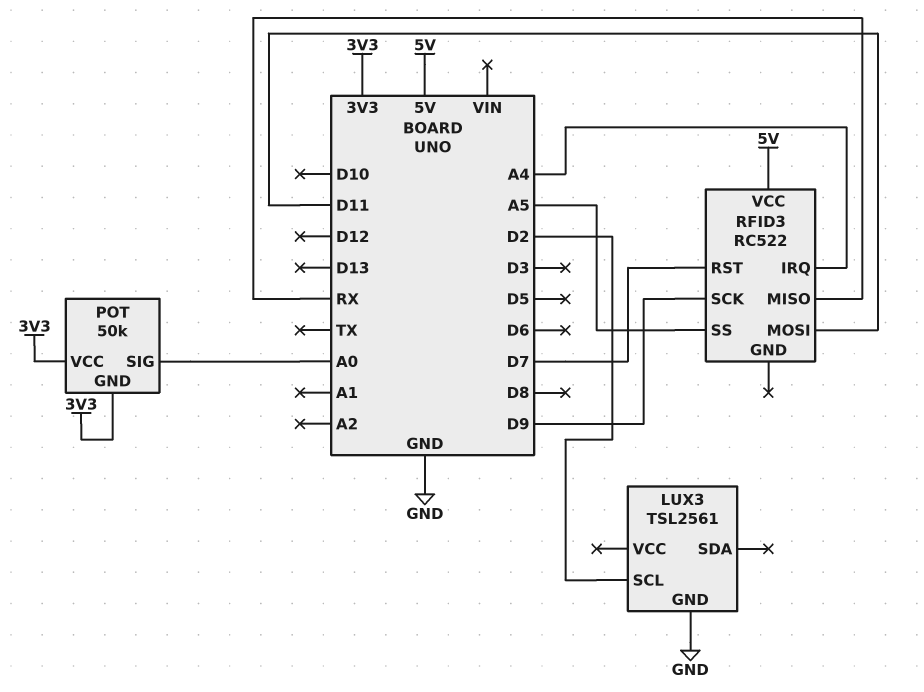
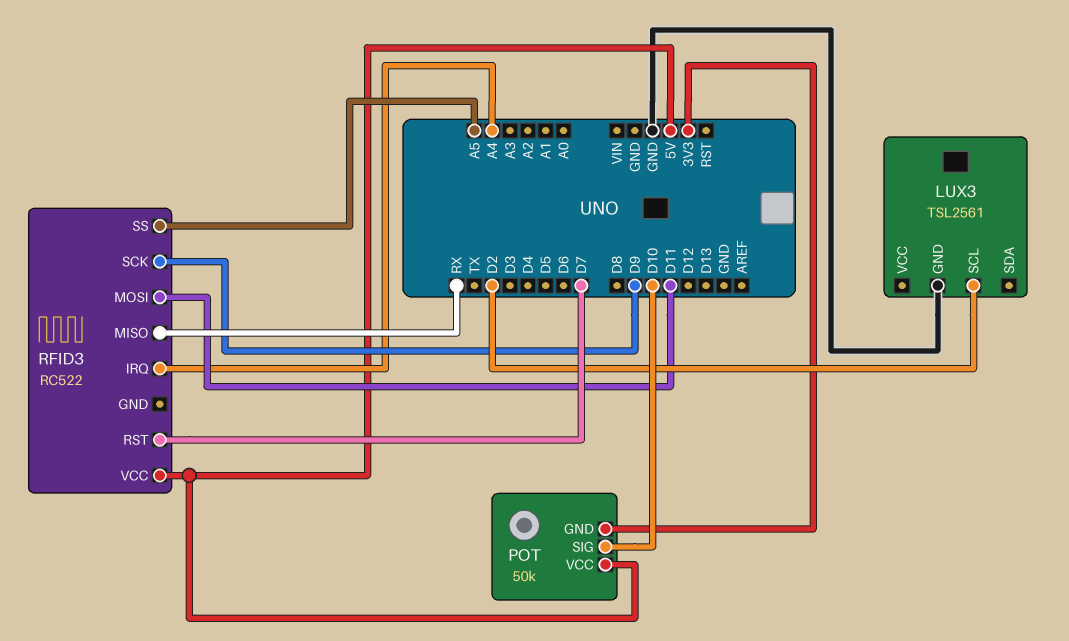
POT pin SIG: A0 -> D10
POT pin VCC: 3V3 -> 5V

